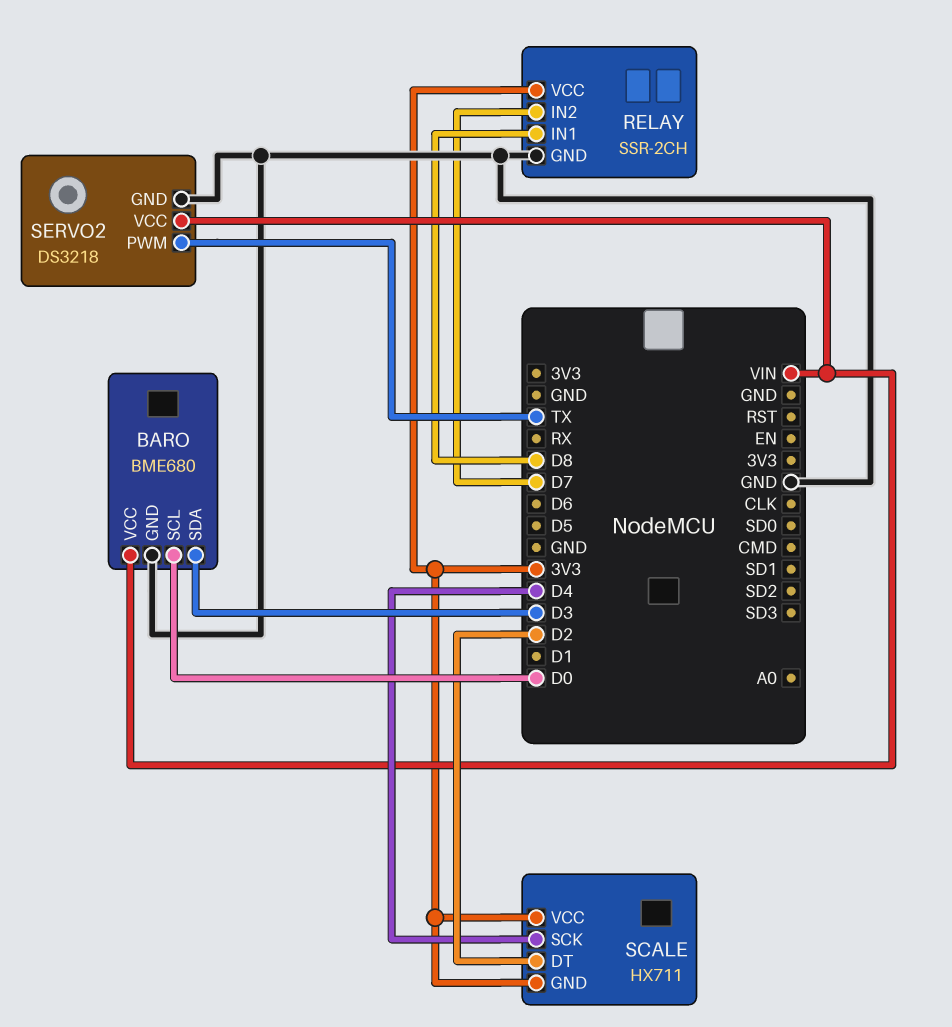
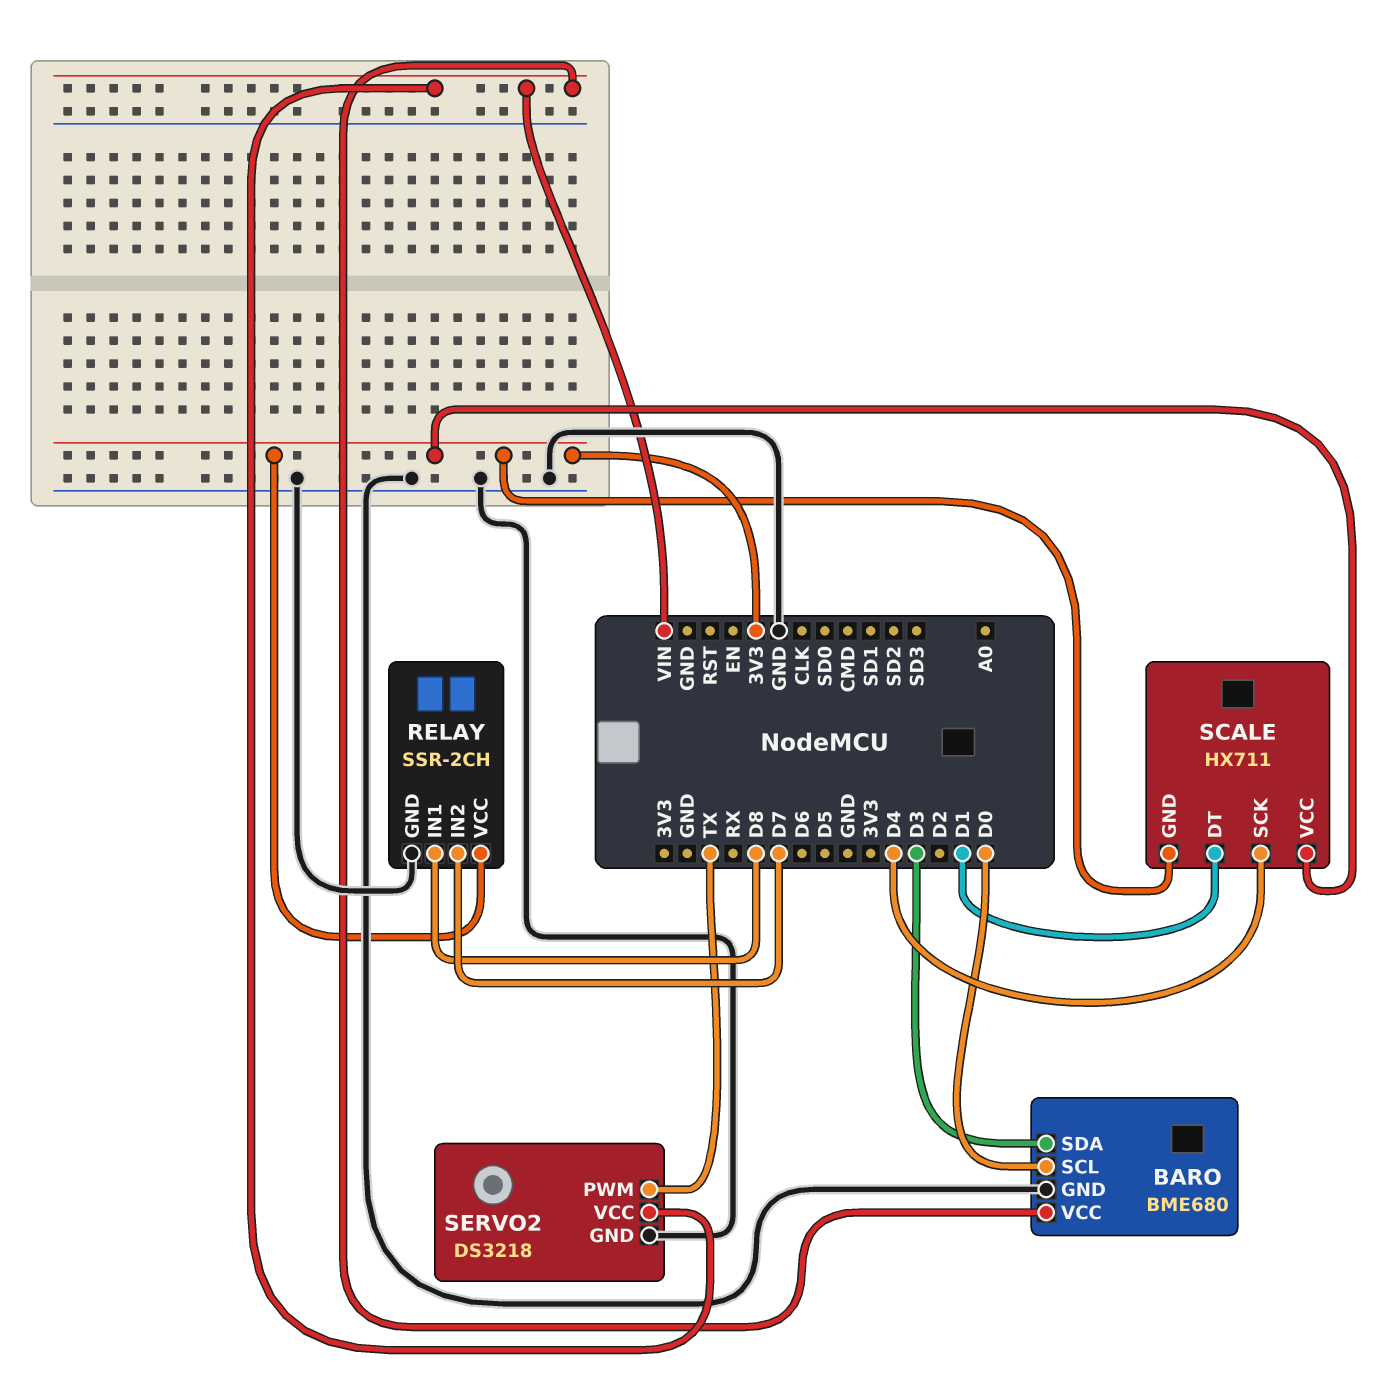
SCALE pin DT: D2 -> D1

